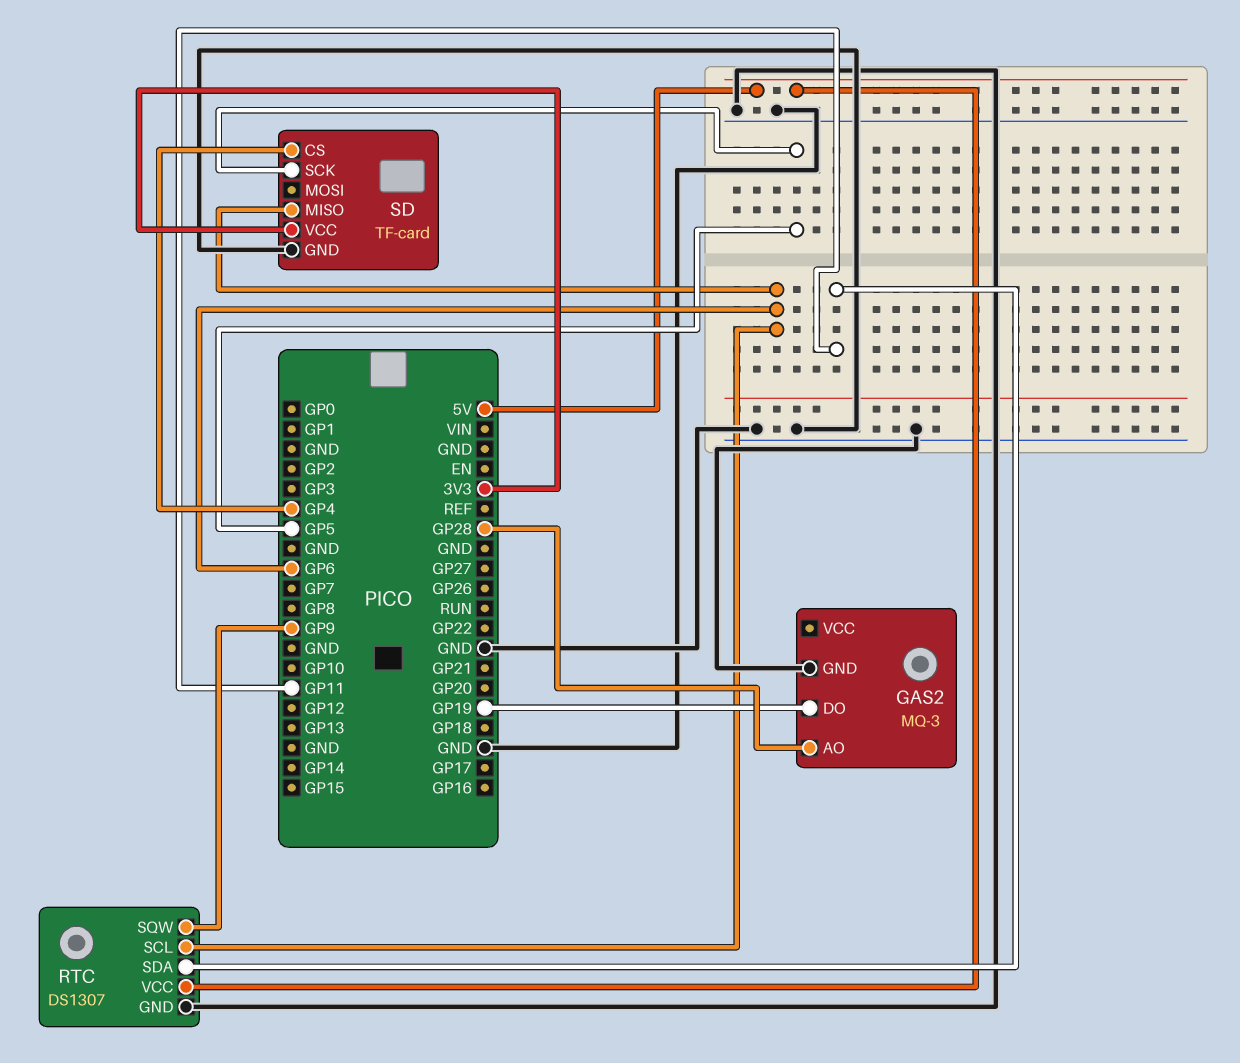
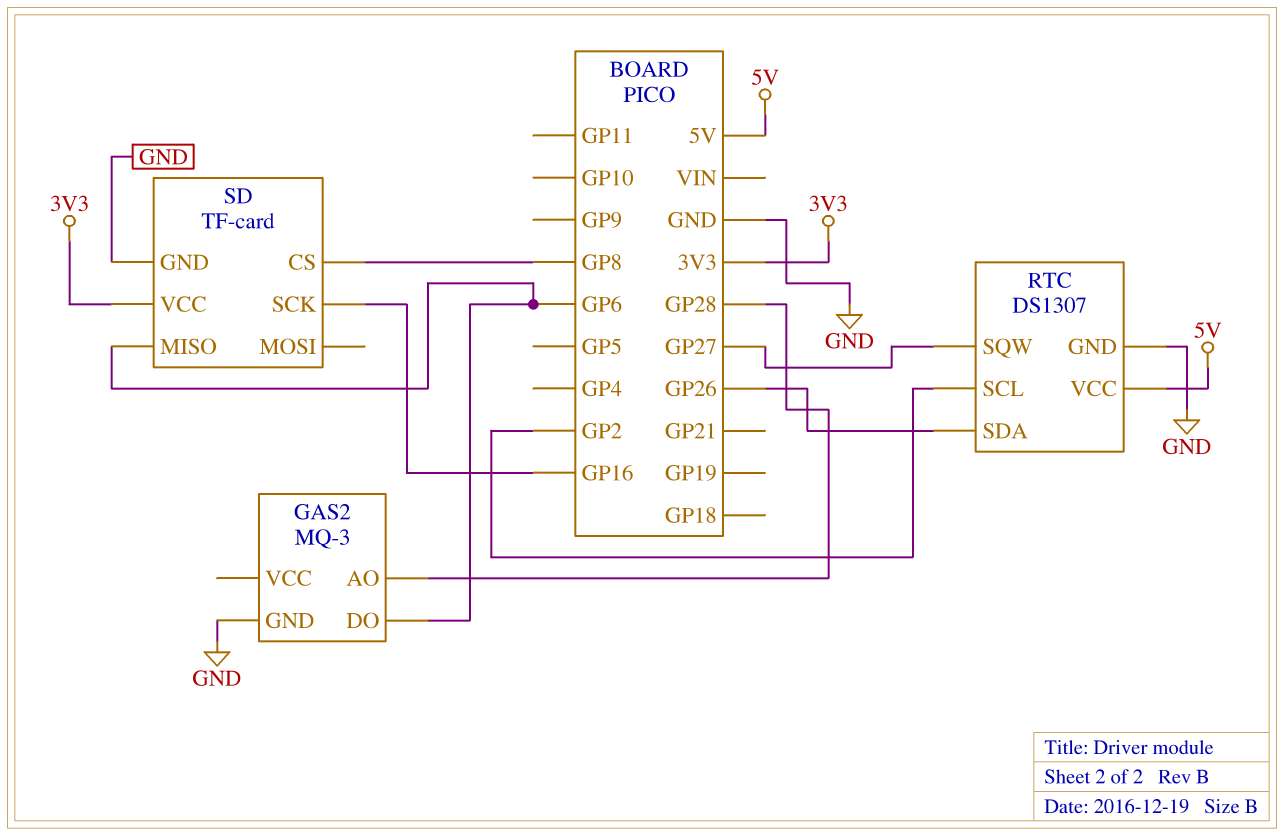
GAS2 pin DO: GP19 -> GP6
RTC pin SCL: GP6 -> GP2
RTC pin SDA: GP11 -> GP26
RTC pin SQW: GP9 -> GP27
SD pin CS: GP4 -> GP8
SD pin SCK: GP5 -> GP16

